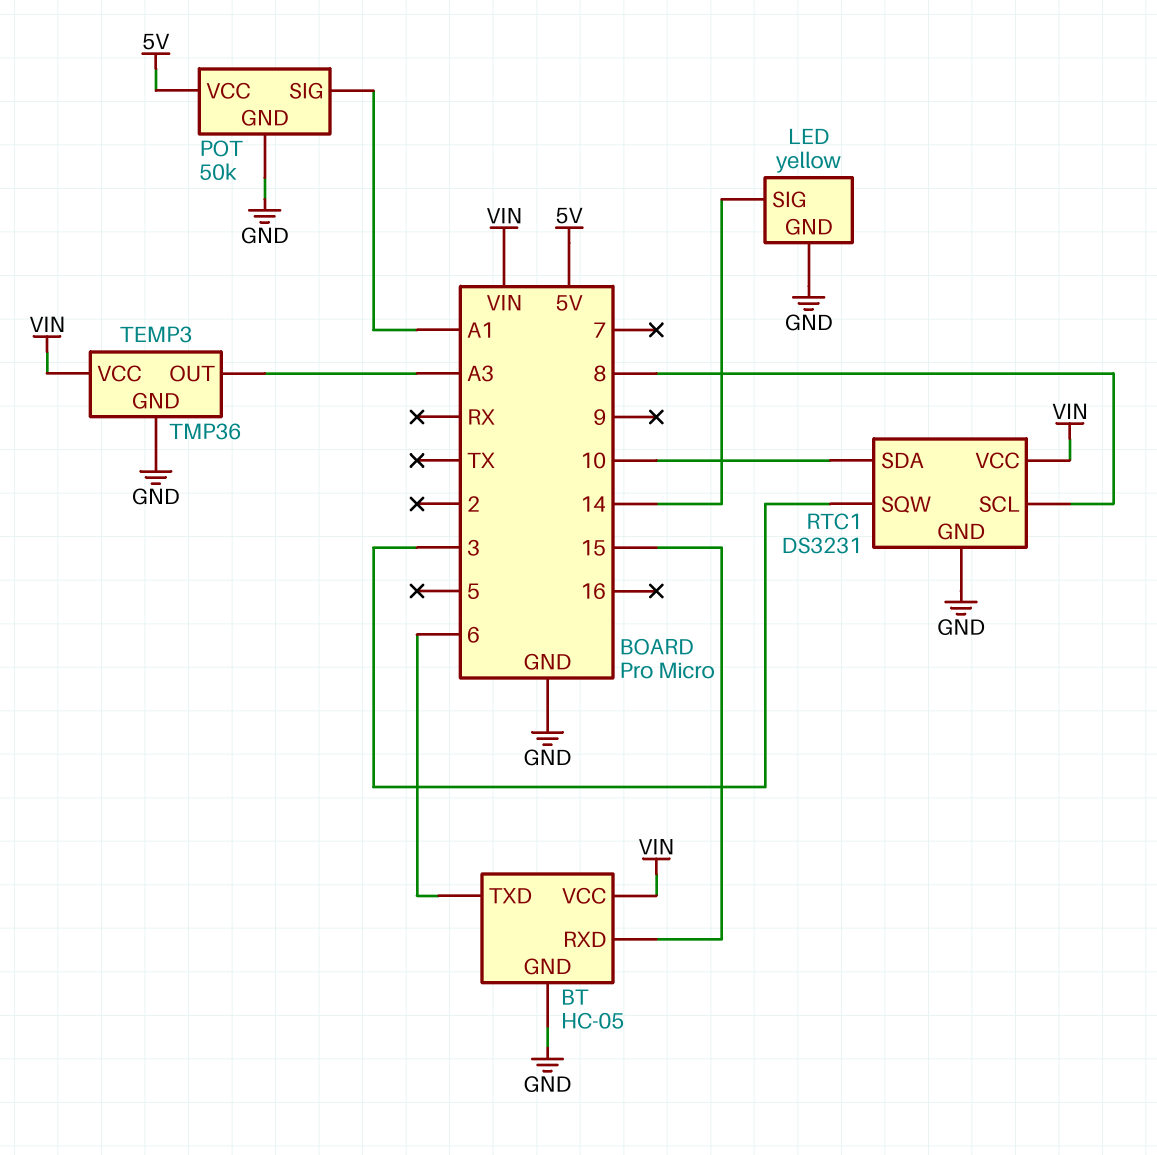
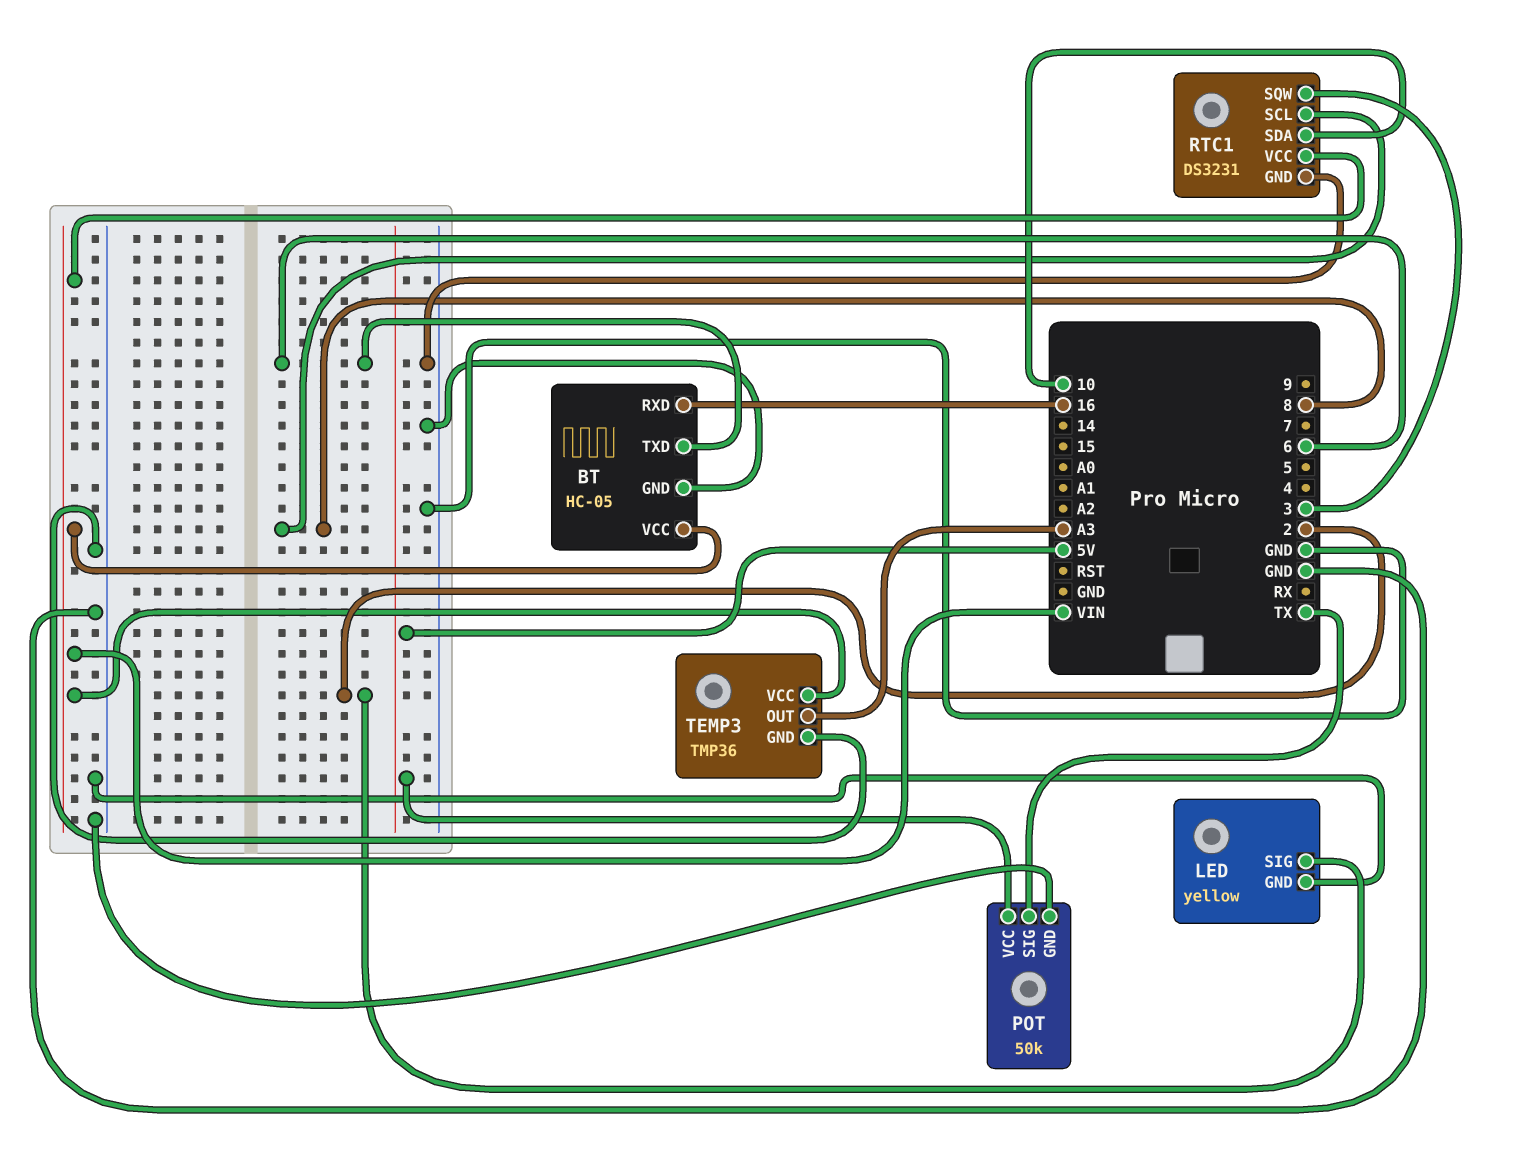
BT pin RXD: 15 -> 16
LED pin SIG: 14 -> 2
POT pin SIG: A1 -> TX

